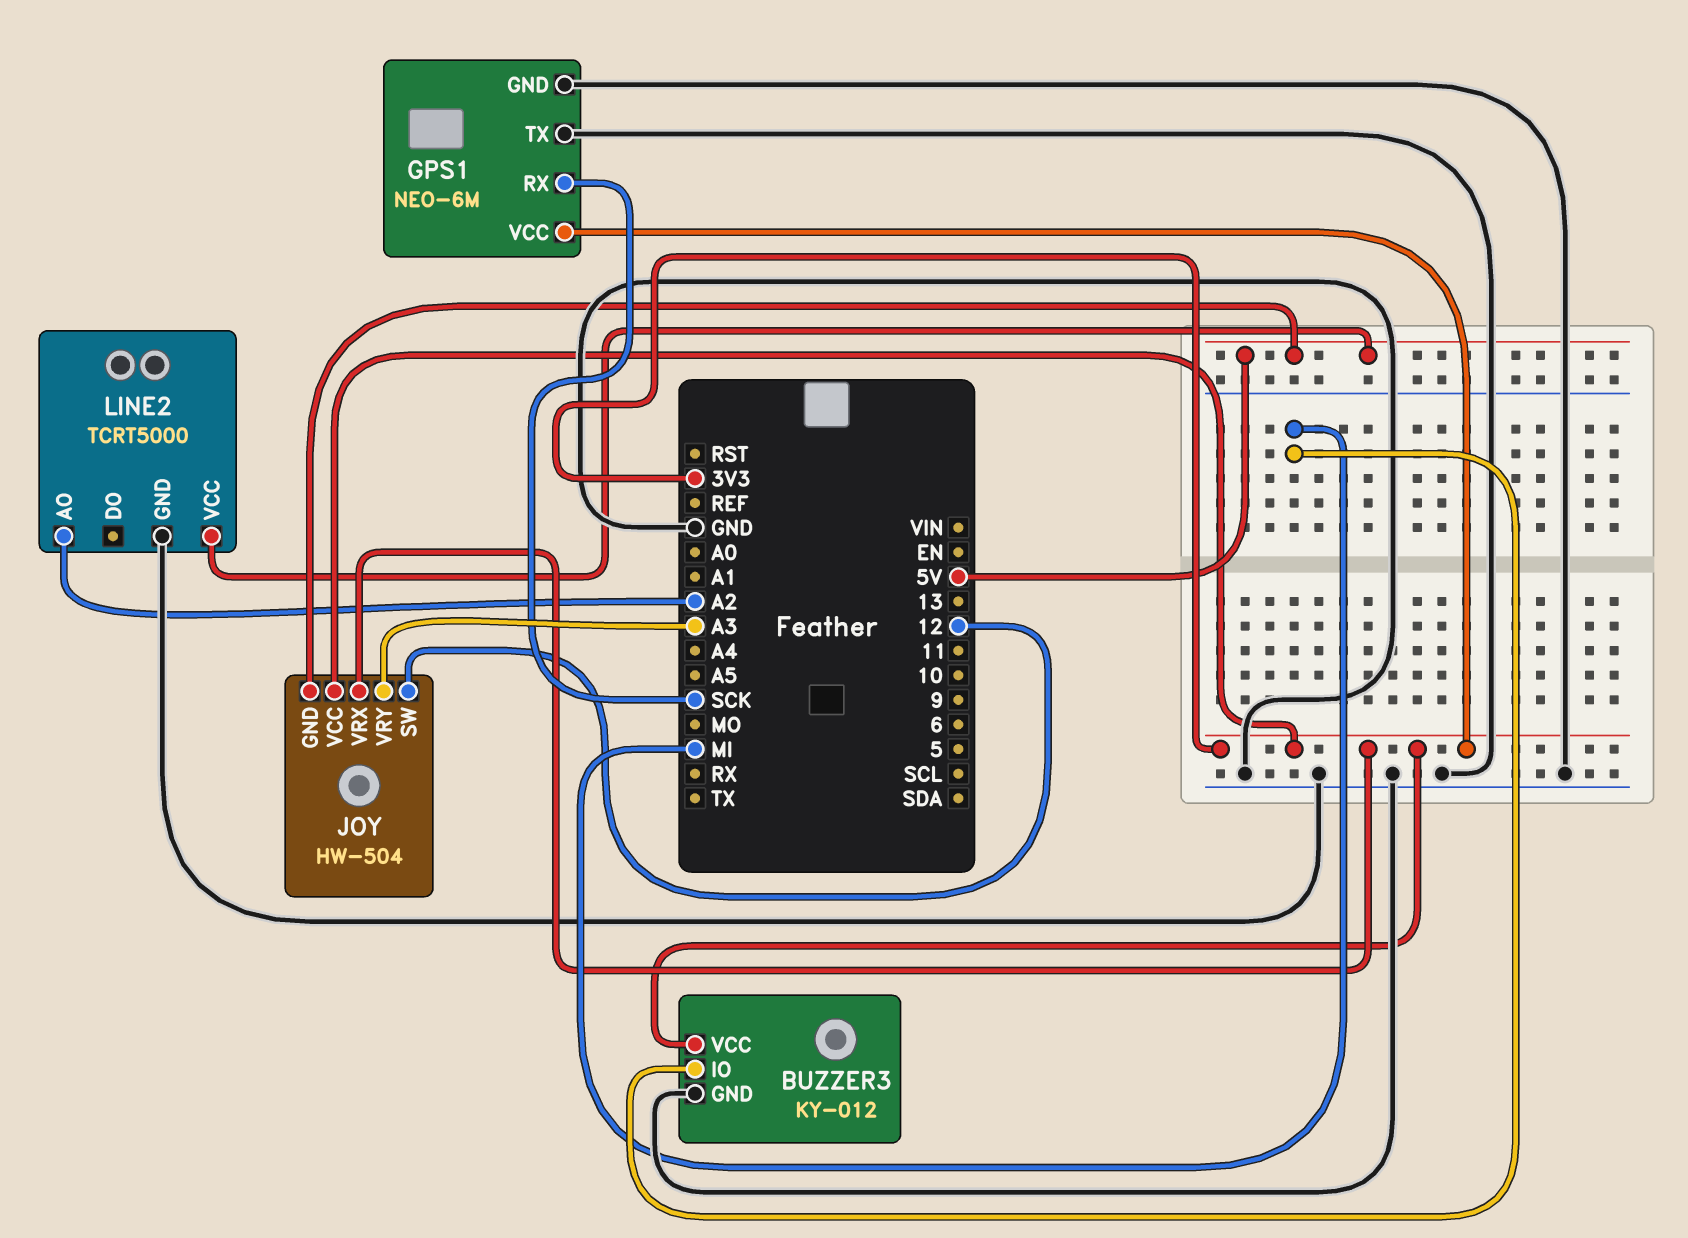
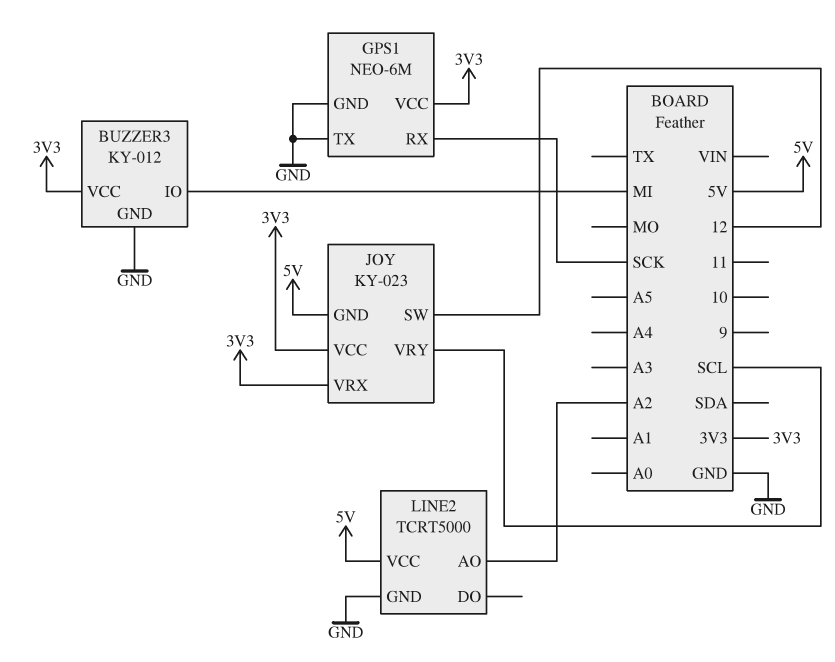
JOY: HW-504 -> KY-023
JOY pin VRY: A3 -> SCL

